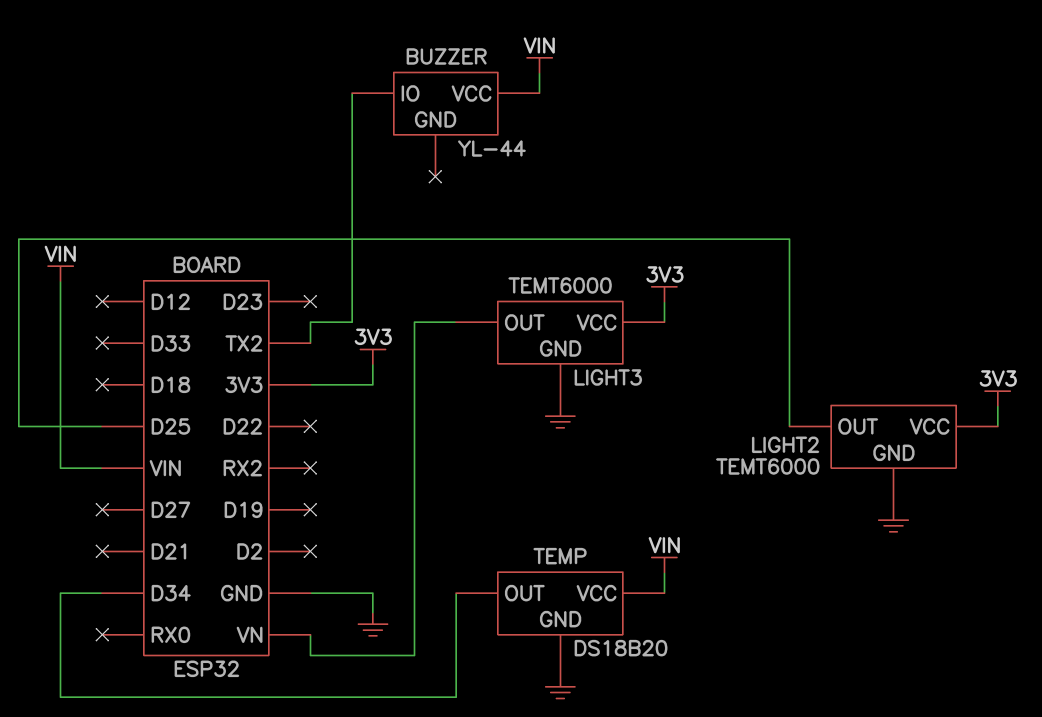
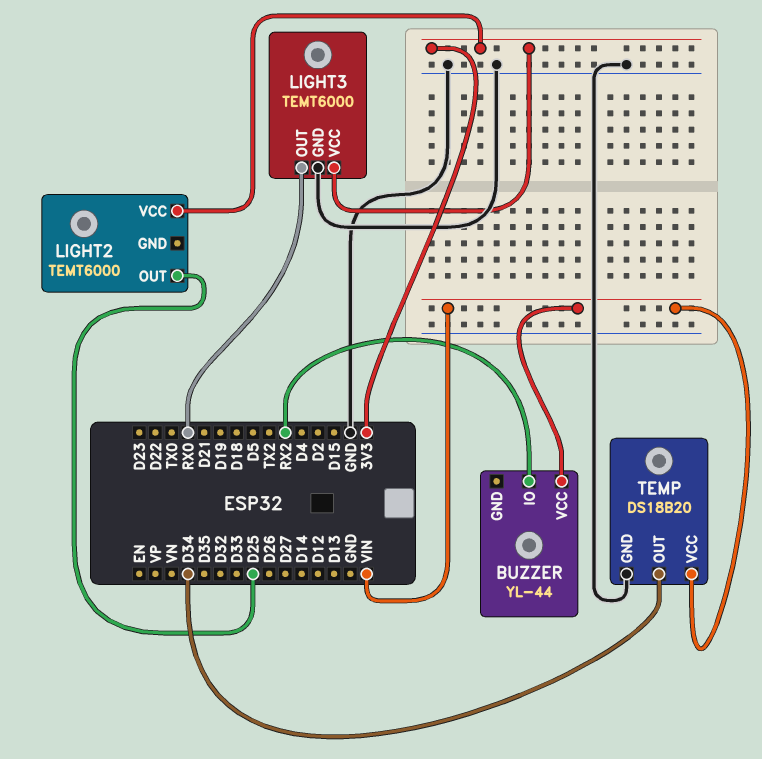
BUZZER pin IO: TX2 -> RX2
LIGHT2 pin GND: GND -> none
LIGHT3 pin OUT: VN -> RX0

